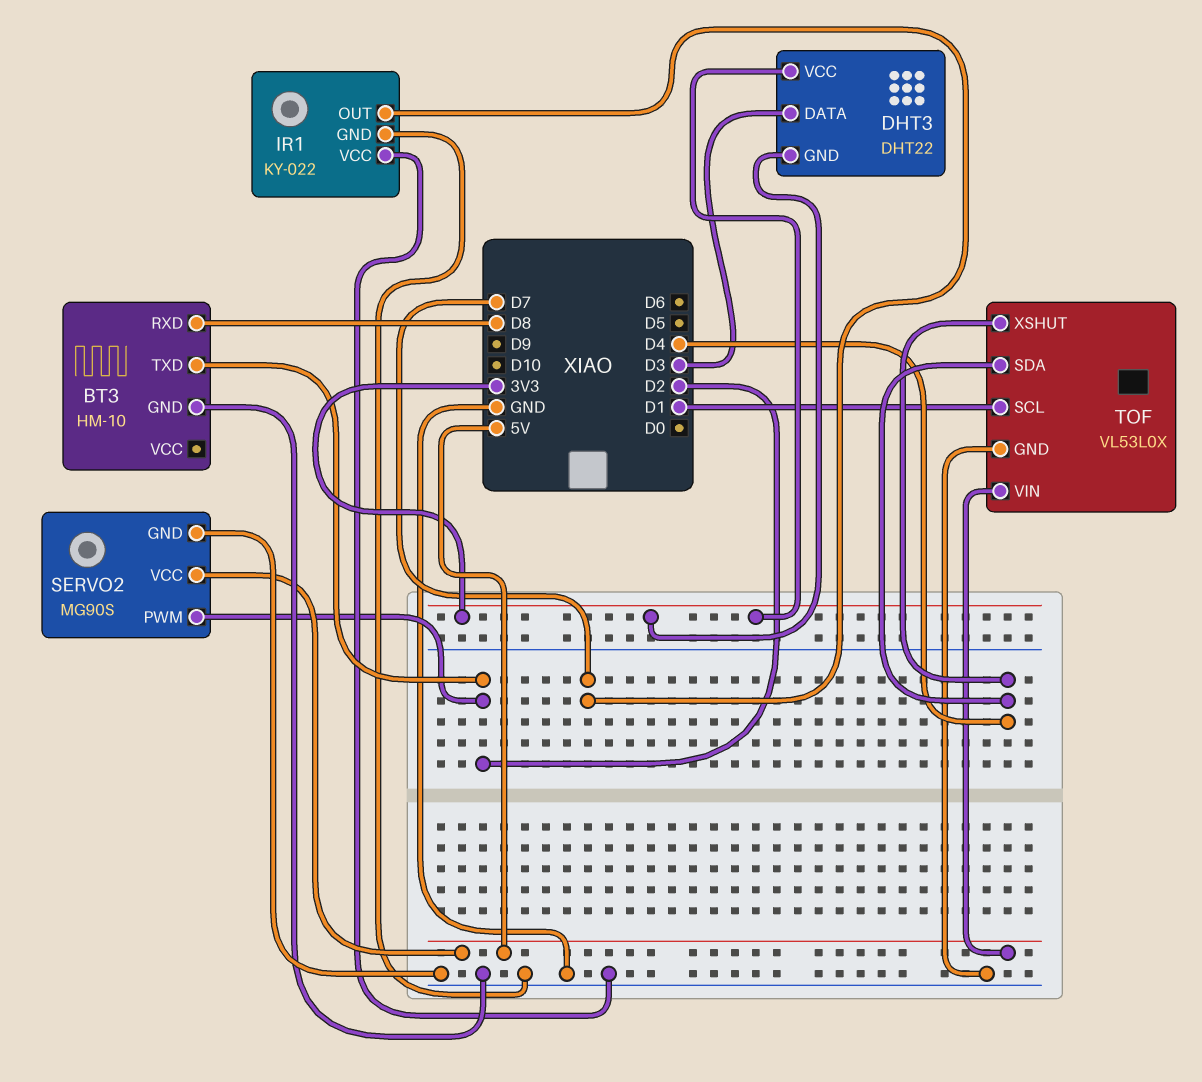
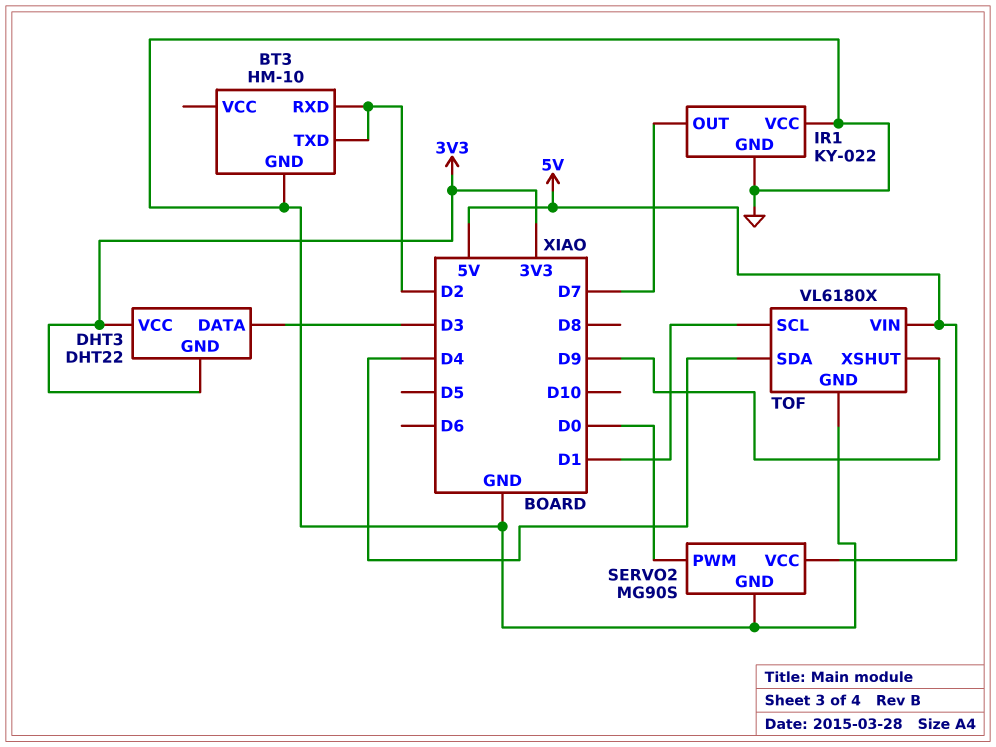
BT3 pin RXD: D8 -> D2
SERVO2 pin PWM: D2 -> D0
TOF: VL53L0X -> VL6180X
TOF pin XSHUT: D4 -> D9

